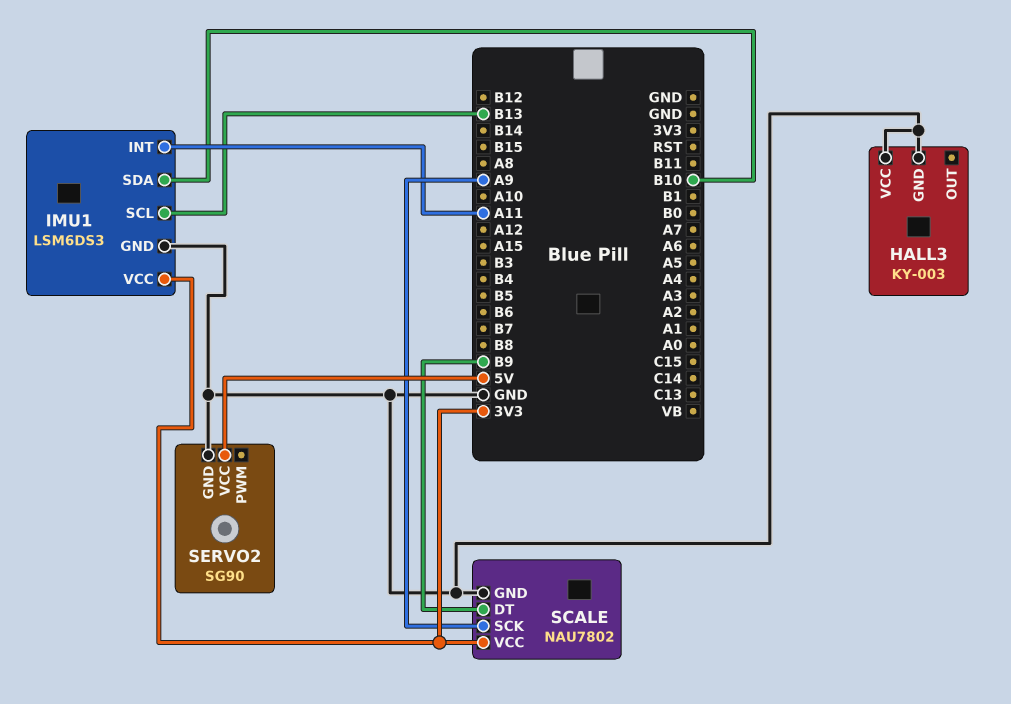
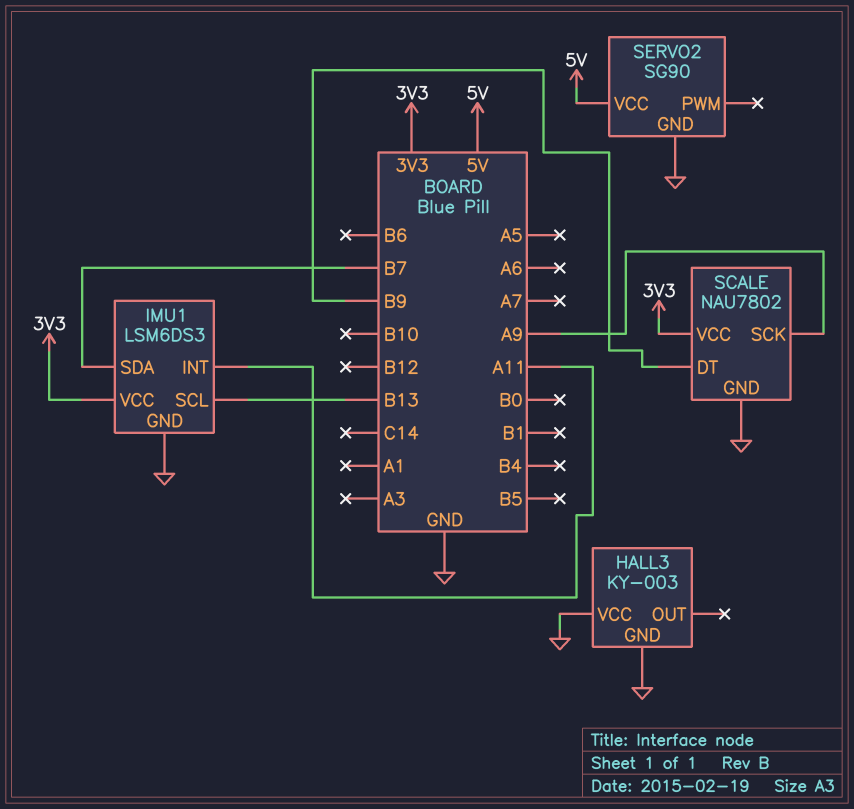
IMU1 pin SDA: B10 -> B7

